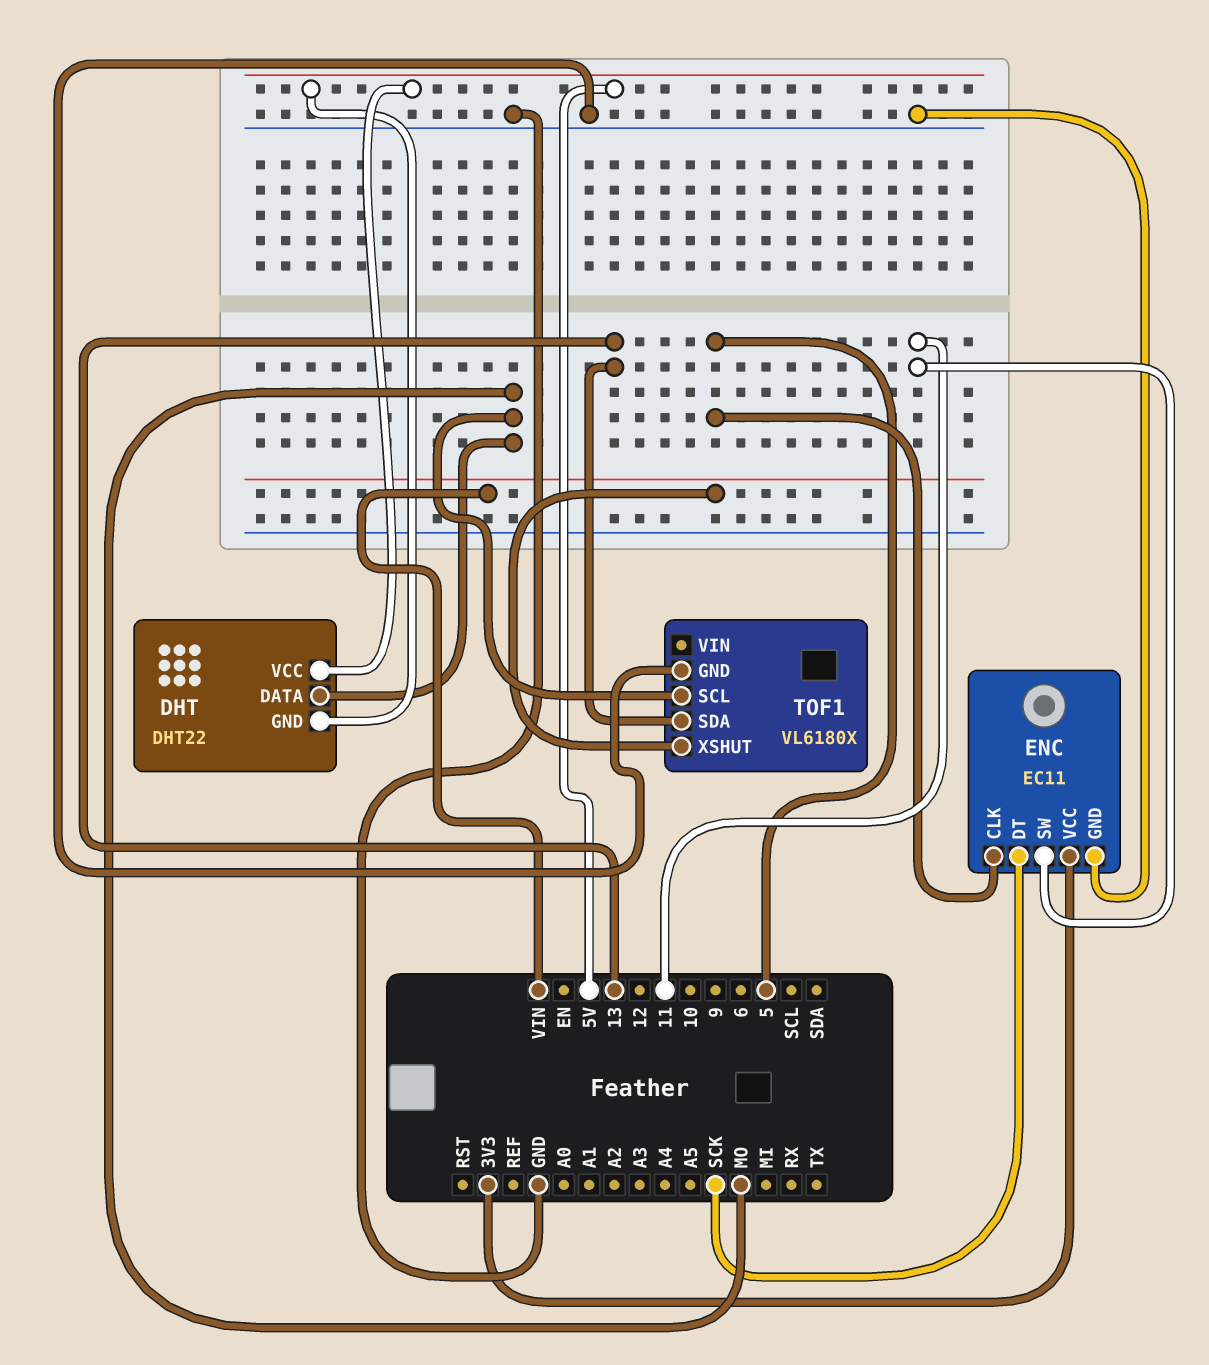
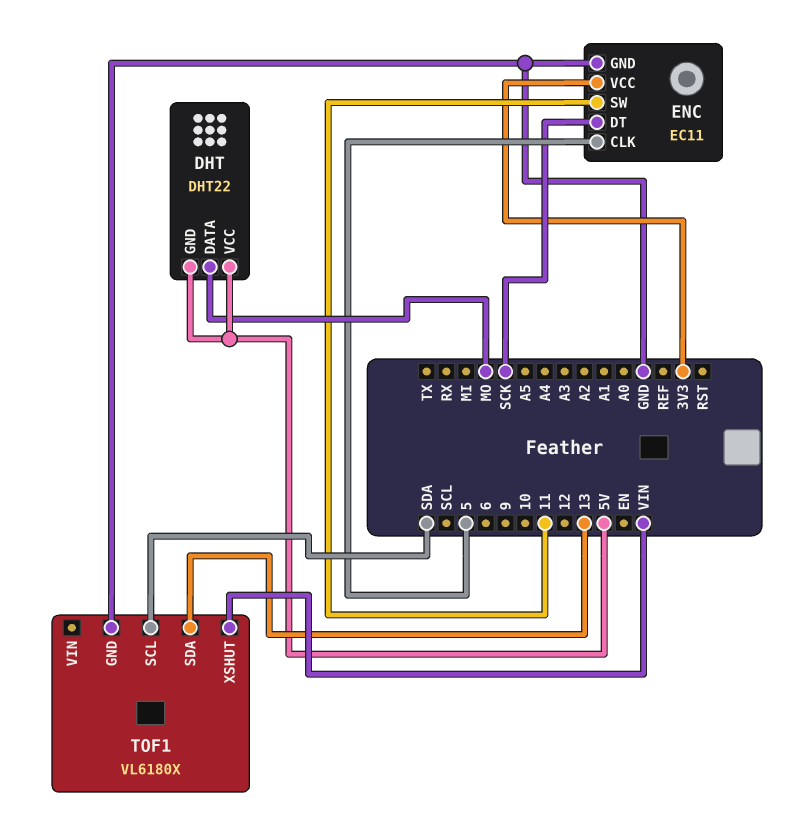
TOF1 pin SCL: MO -> SDA

